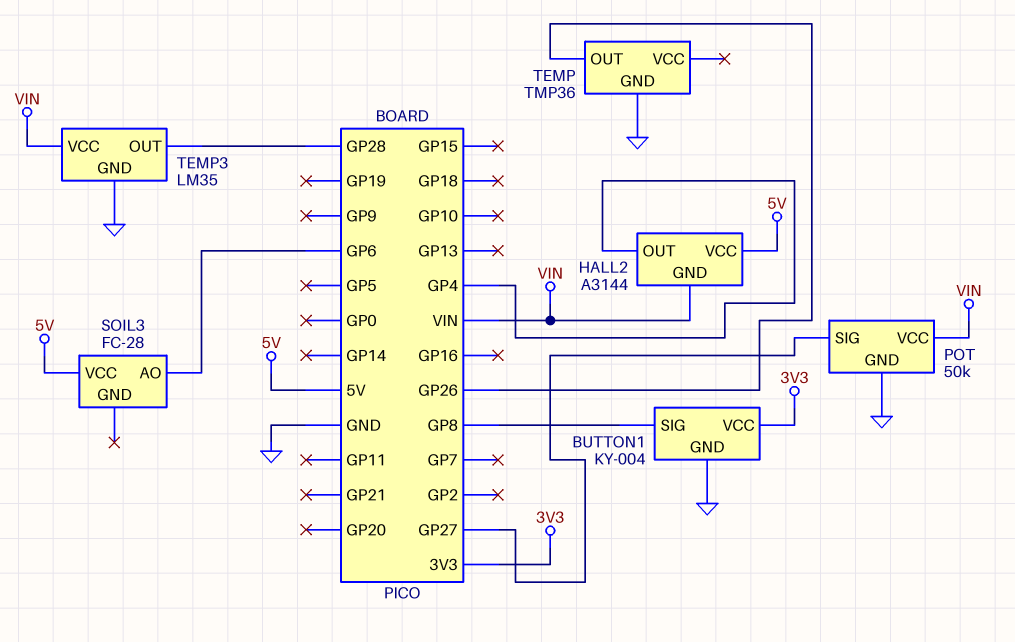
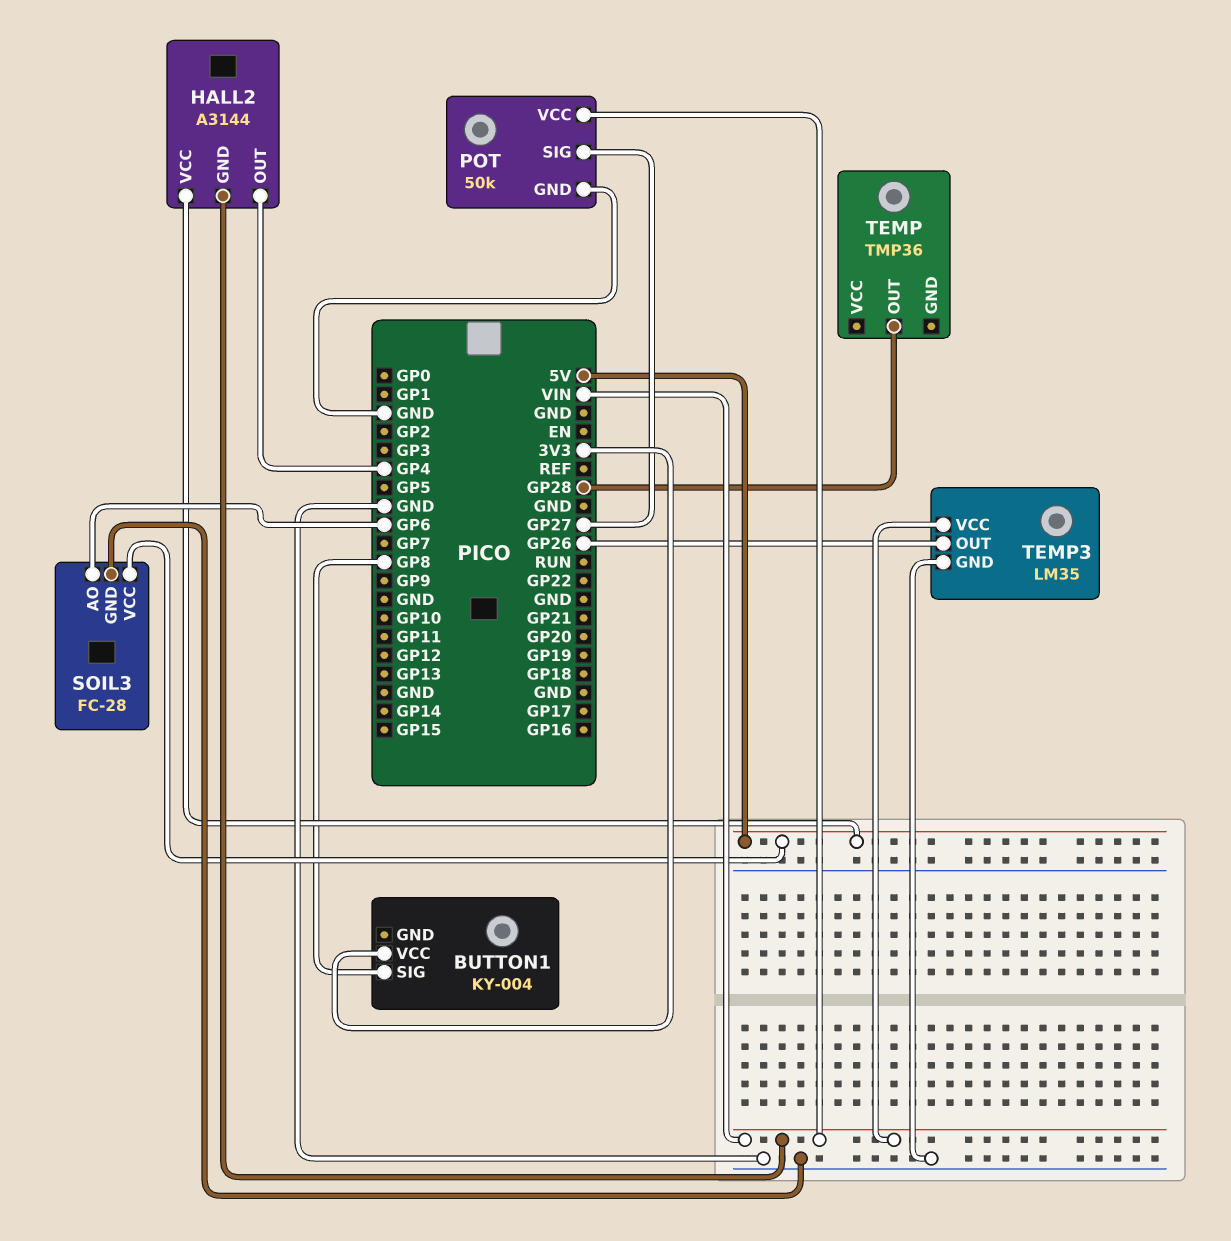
BUTTON1 pin GND: GND -> none
SOIL3 pin GND: none -> GND
TEMP pin GND: GND -> none
TEMP pin OUT: GP26 -> GP28
TEMP3 pin OUT: GP28 -> GP26

